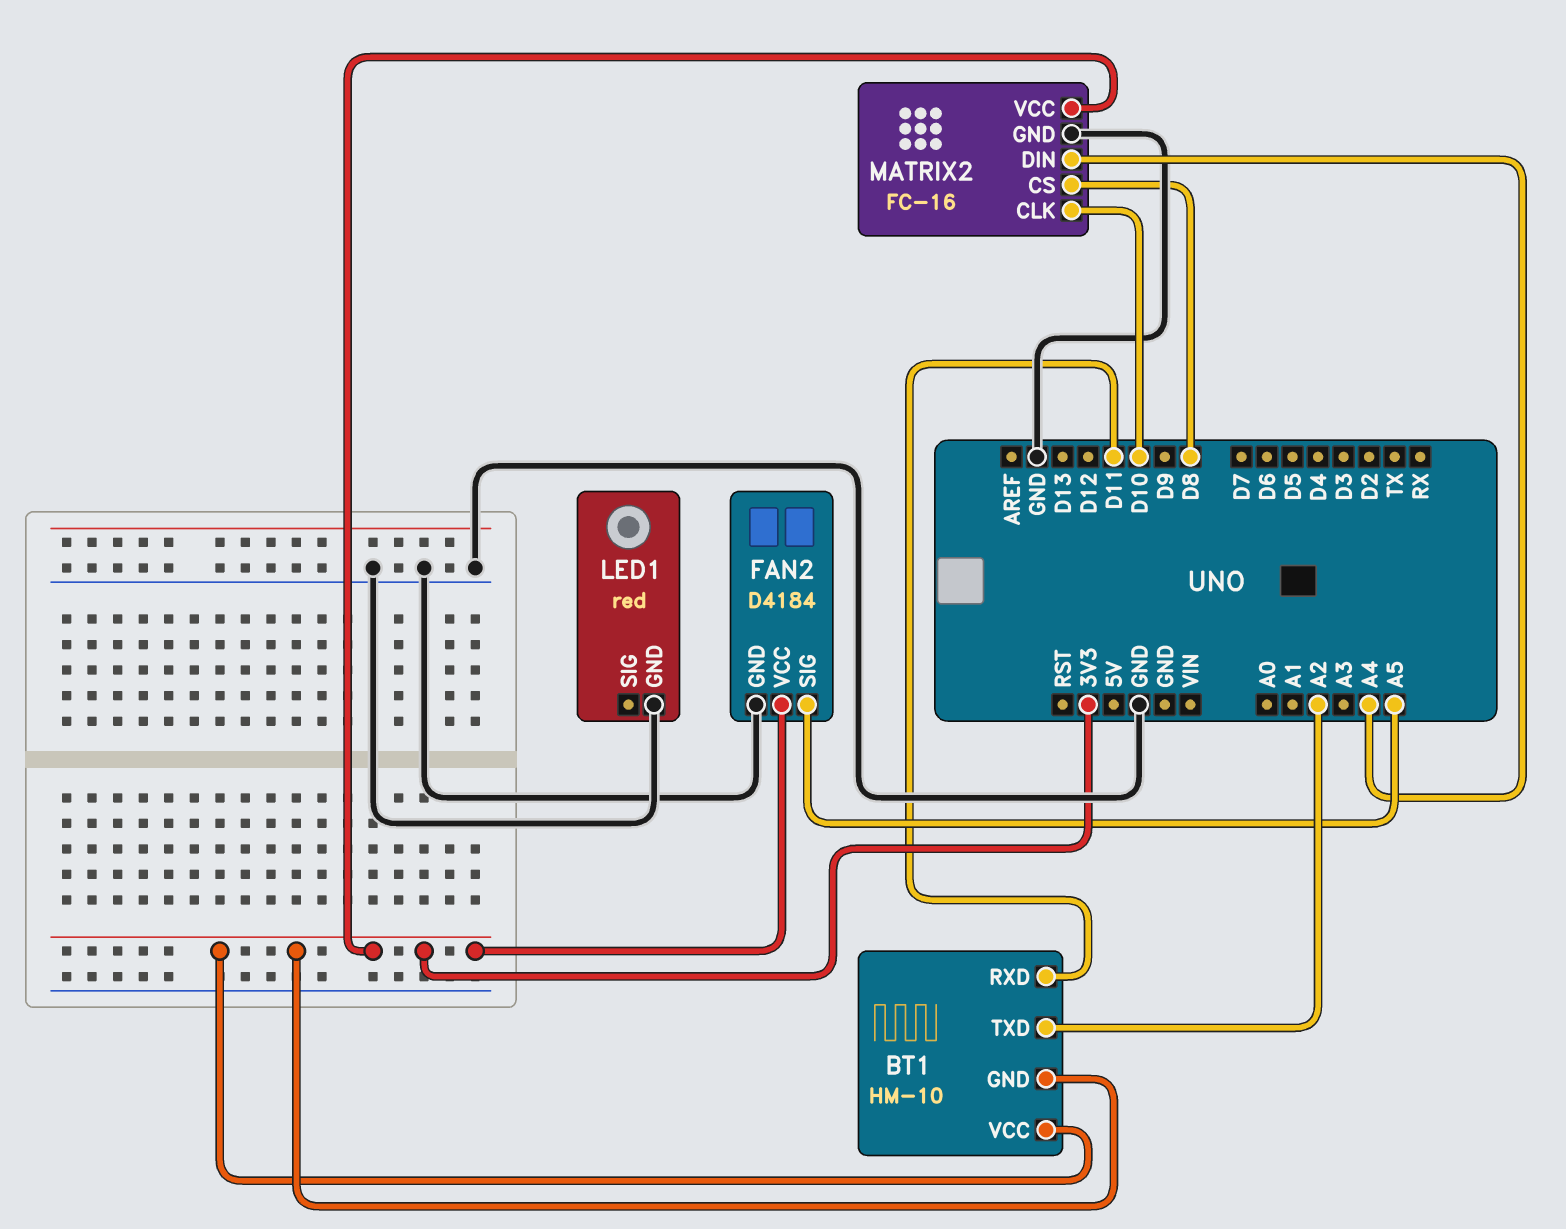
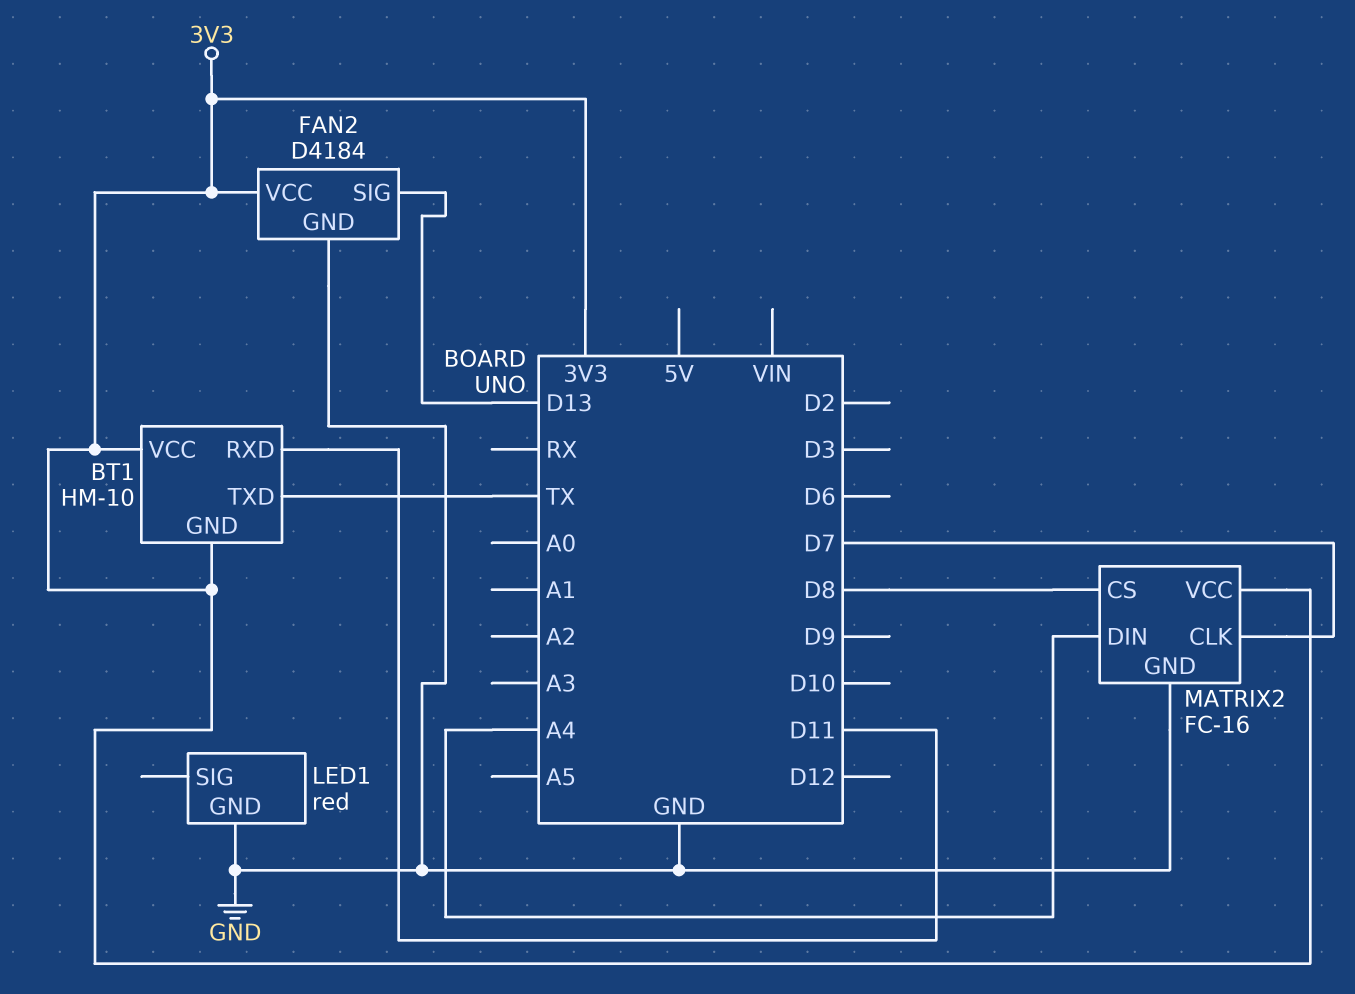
BT1 pin TXD: A2 -> TX
FAN2 pin SIG: A5 -> D13
MATRIX2 pin CLK: D10 -> D7

